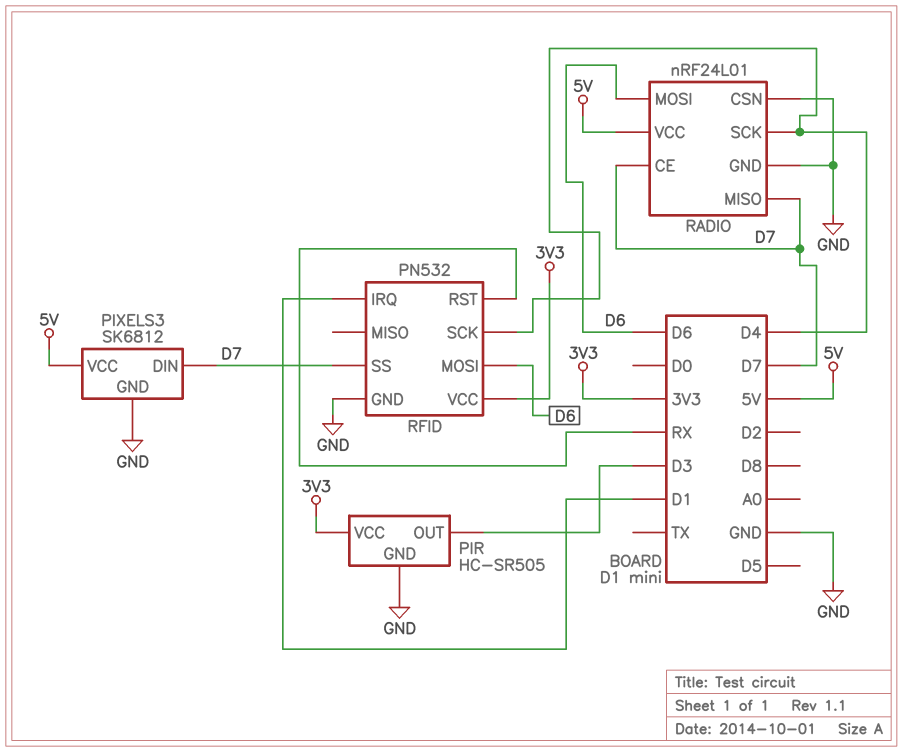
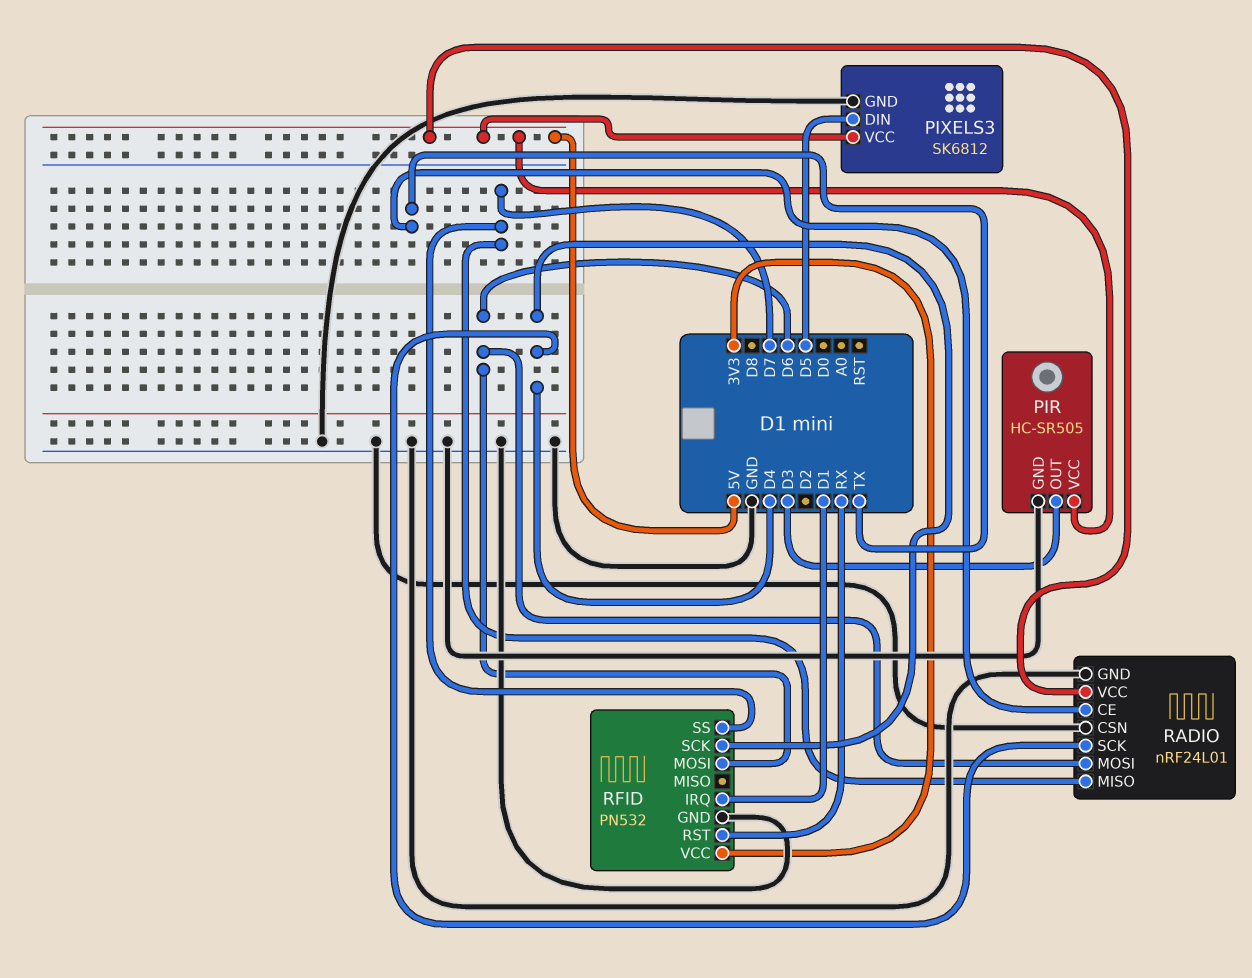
PIR pin VCC: 3V3 -> 5V
PIXELS3 pin DIN: D7 -> D5
RADIO pin CE: D7 -> TX

